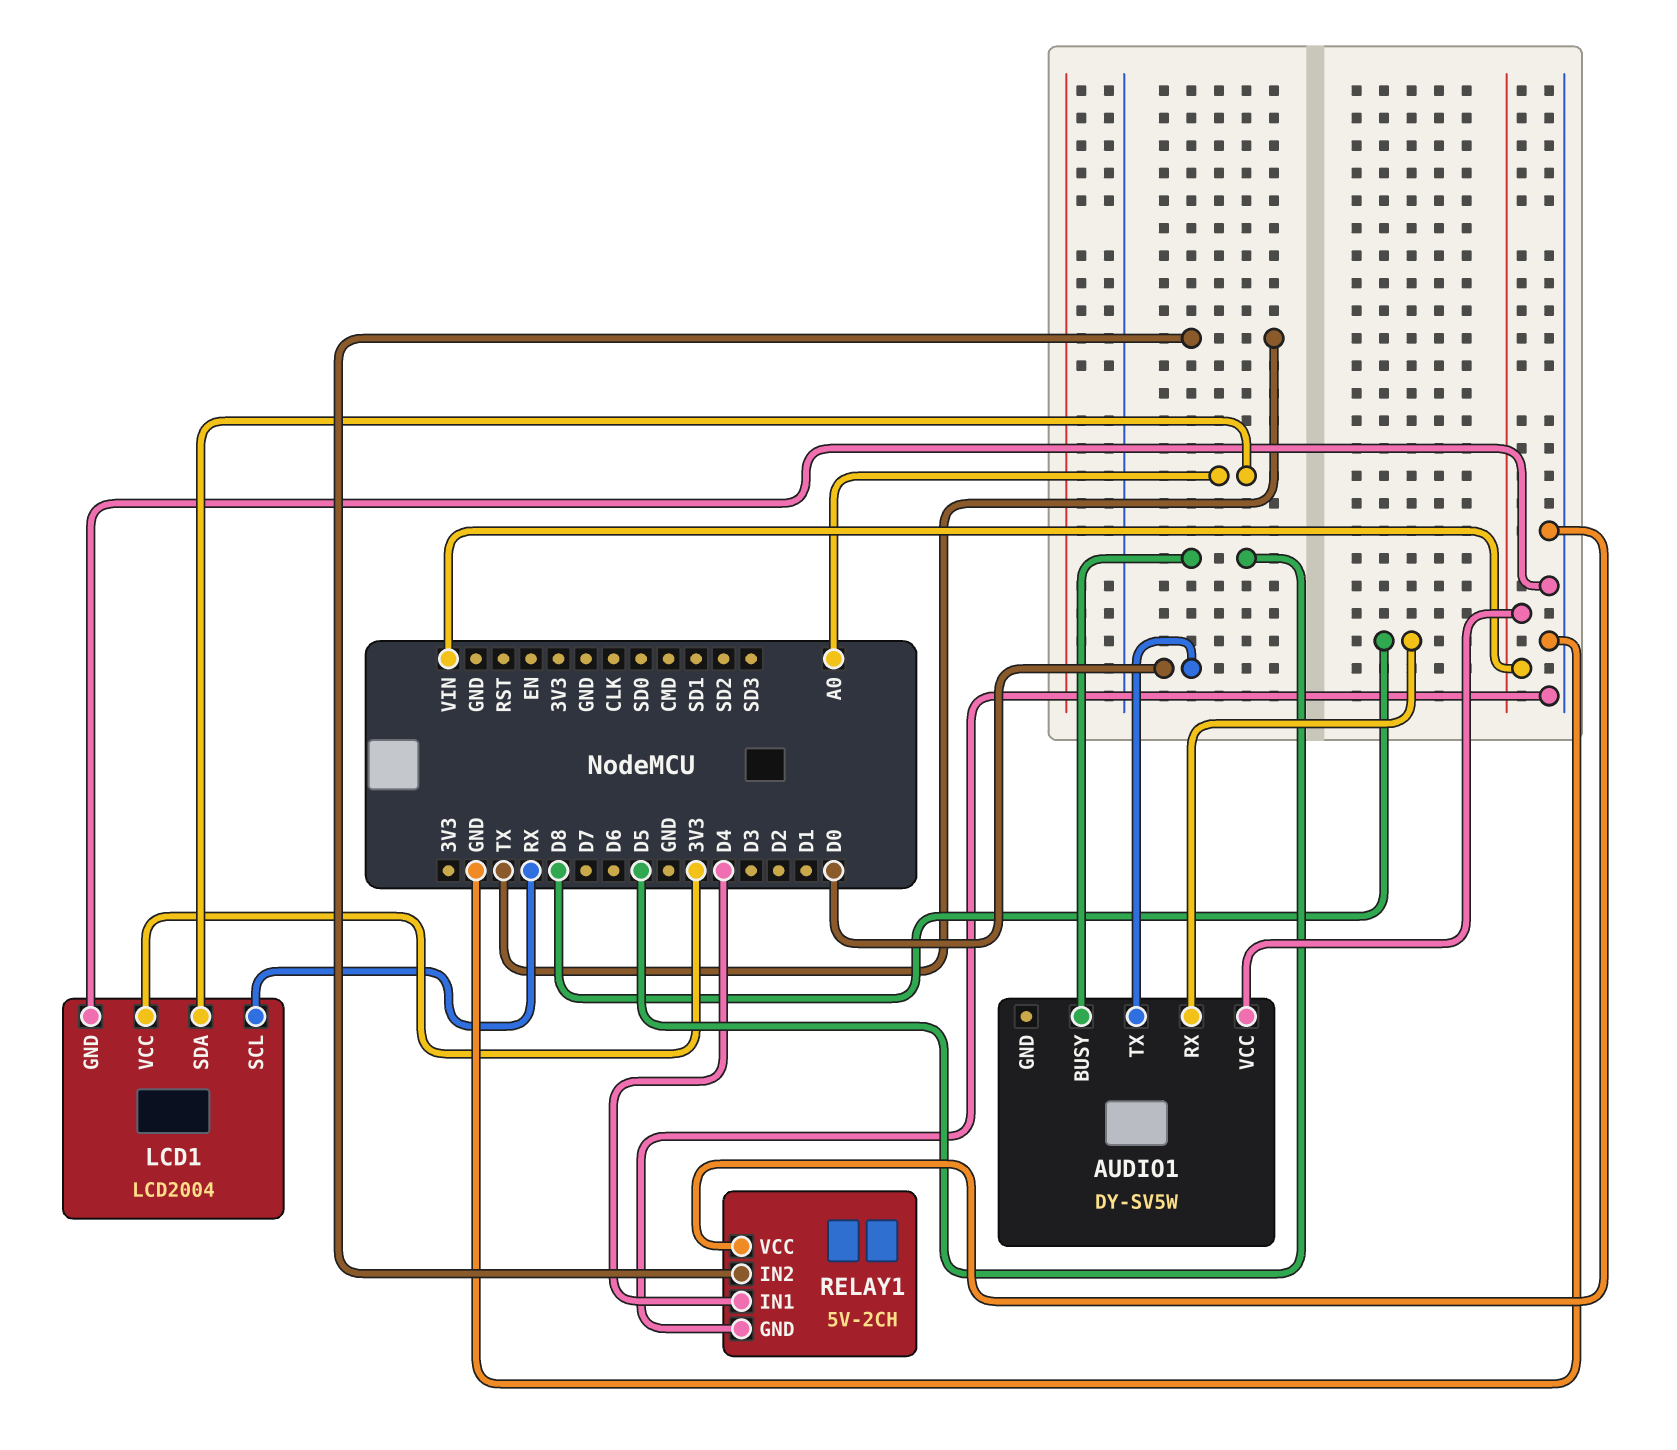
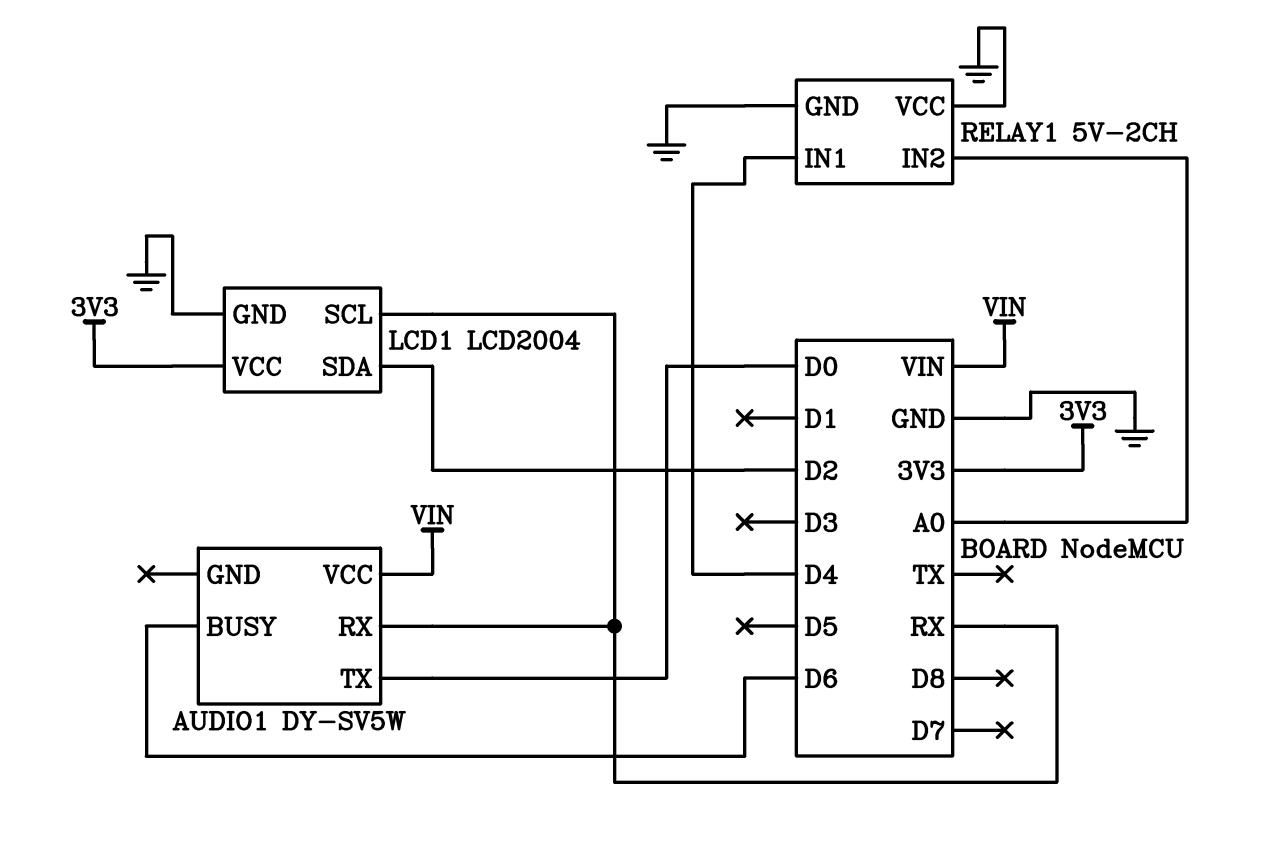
AUDIO1 pin BUSY: D5 -> D6
AUDIO1 pin RX: D8 -> RX
LCD1 pin SDA: A0 -> D2
RELAY1 pin IN2: TX -> A0

